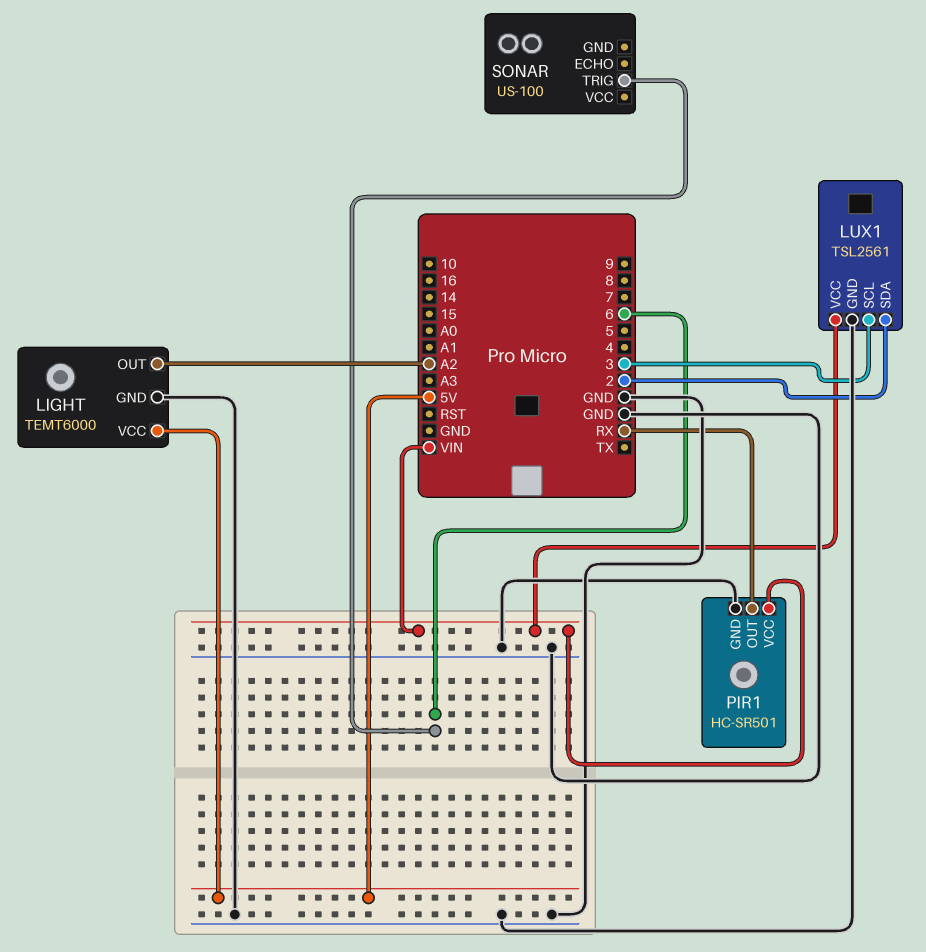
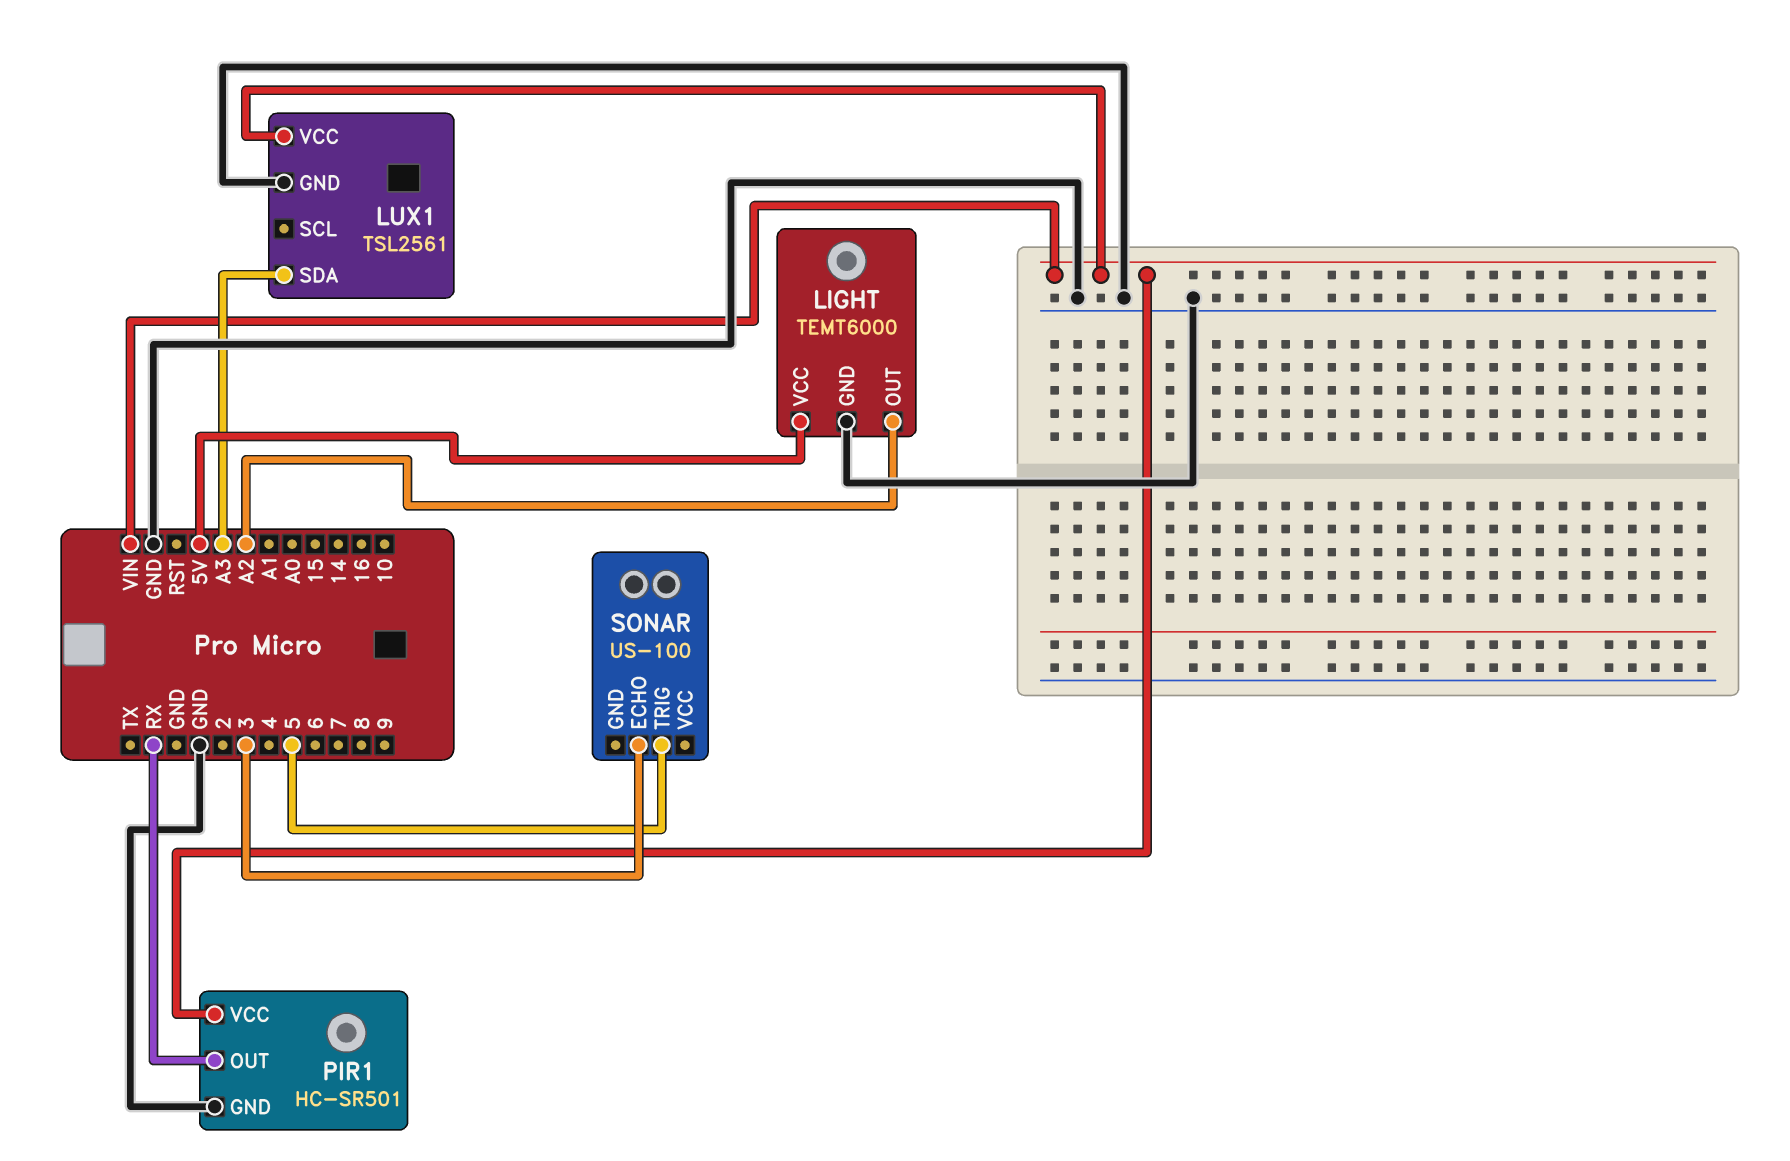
LUX1 pin SCL: 3 -> none
LUX1 pin SDA: 2 -> A3
SONAR pin ECHO: none -> 3
SONAR pin TRIG: 6 -> 5

